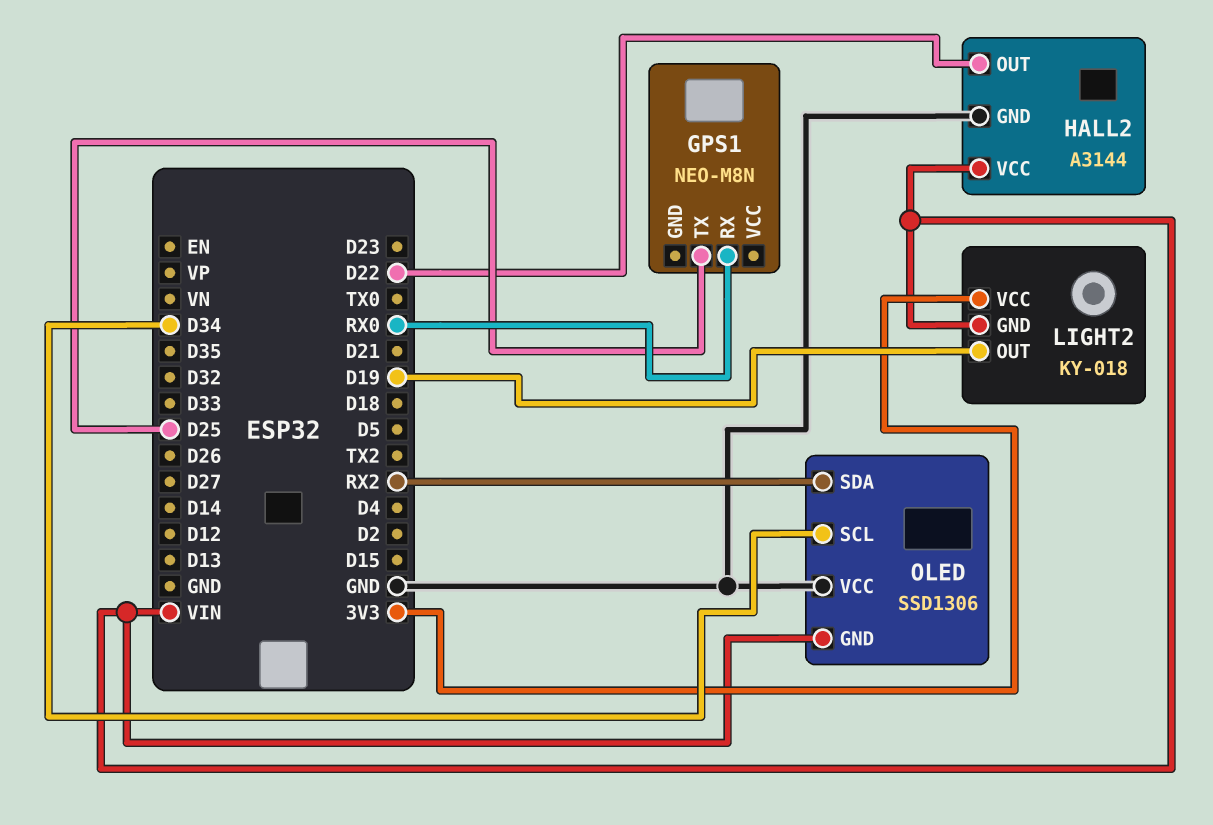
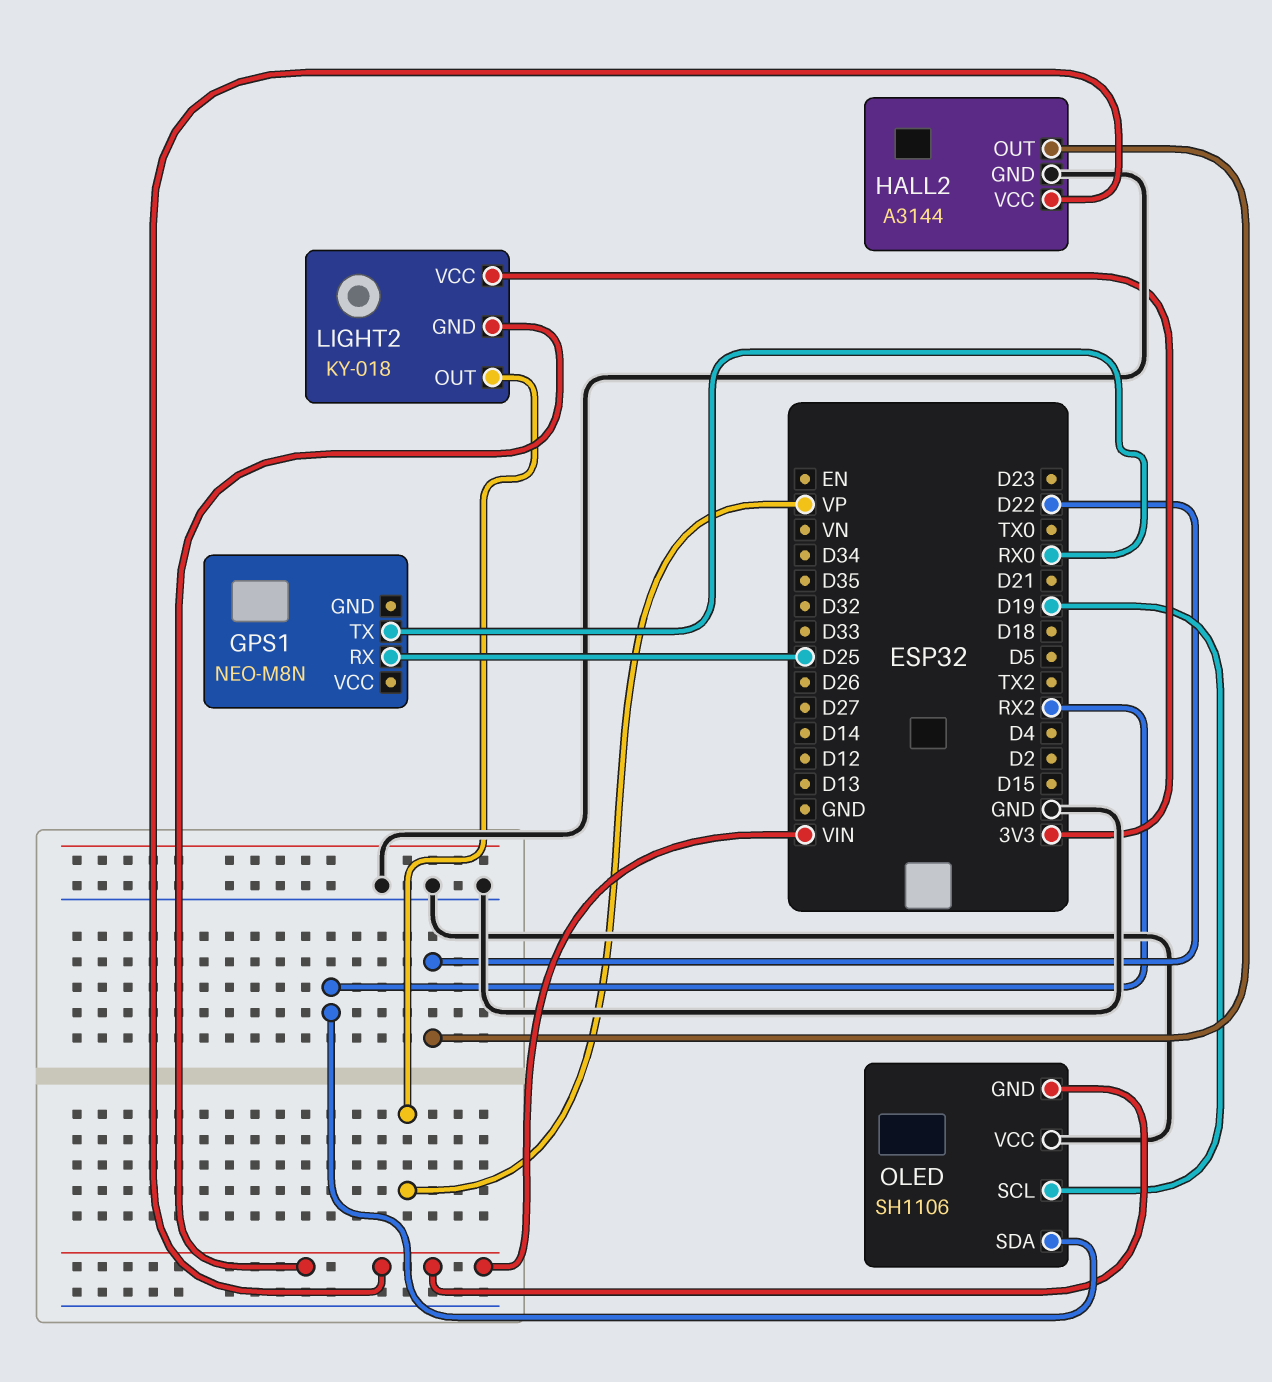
GPS1 pin RX: RX0 -> D25
GPS1 pin TX: D25 -> RX0
LIGHT2 pin OUT: D19 -> VP
OLED: SSD1306 -> SH1106
OLED pin SCL: D34 -> D19

